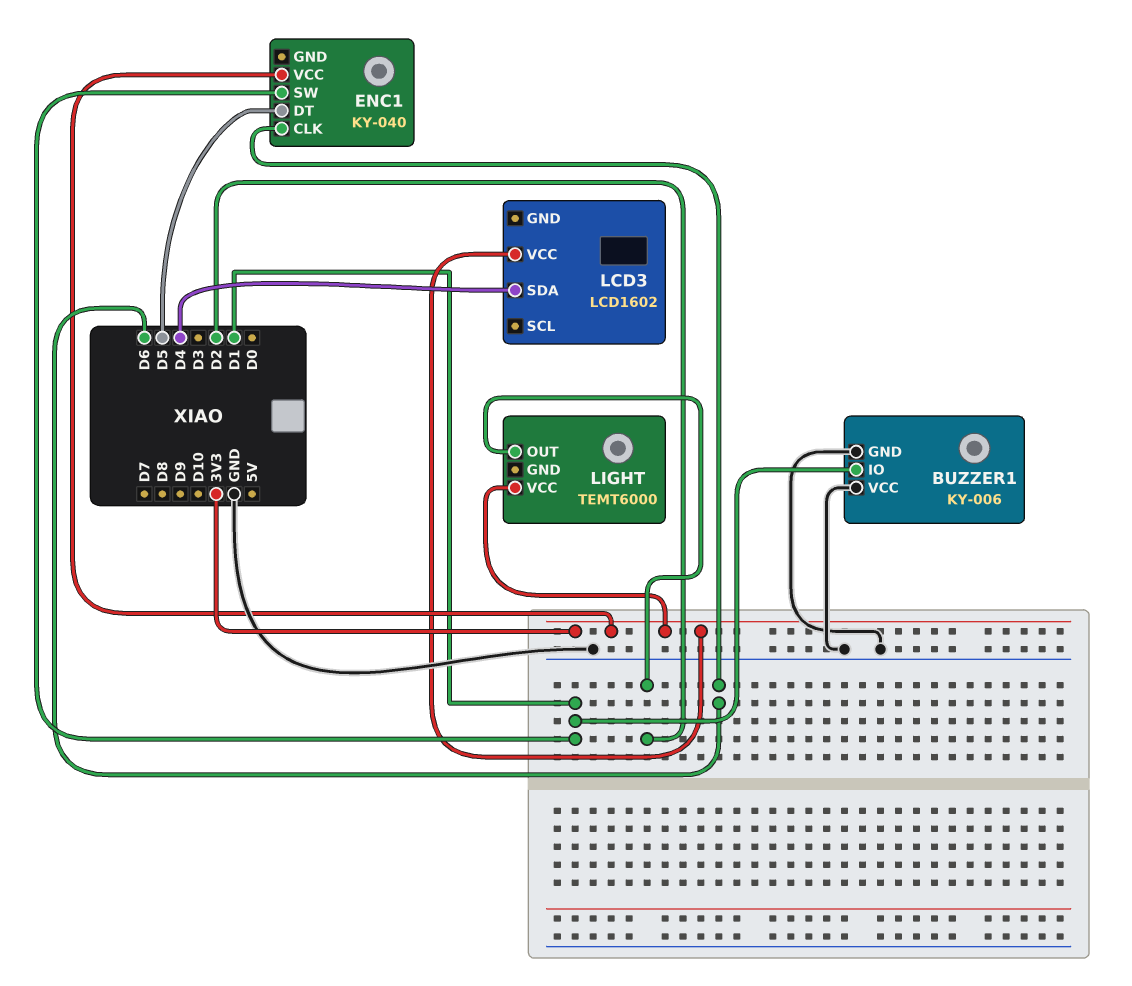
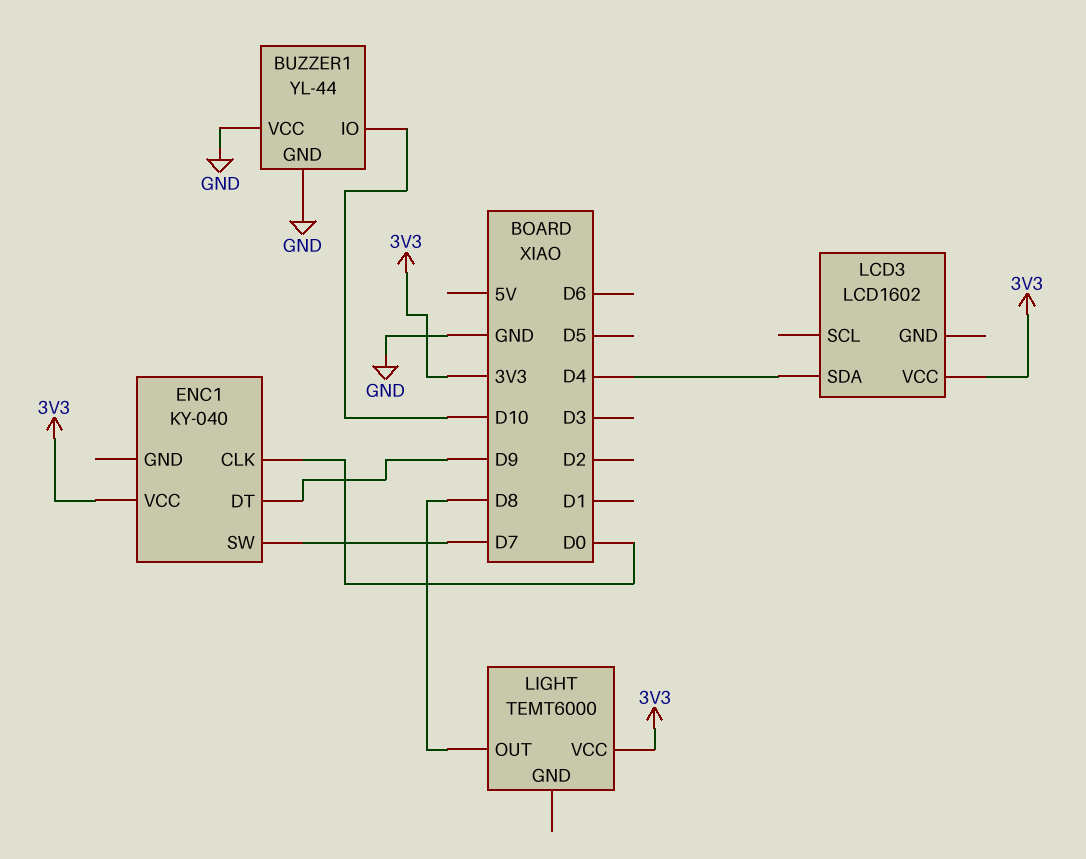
BUZZER1: KY-006 -> YL-44
BUZZER1 pin IO: D1 -> D10
ENC1 pin CLK: D6 -> D0
ENC1 pin DT: D5 -> D9
ENC1 pin SW: D1 -> D7
LIGHT pin OUT: D2 -> D8

